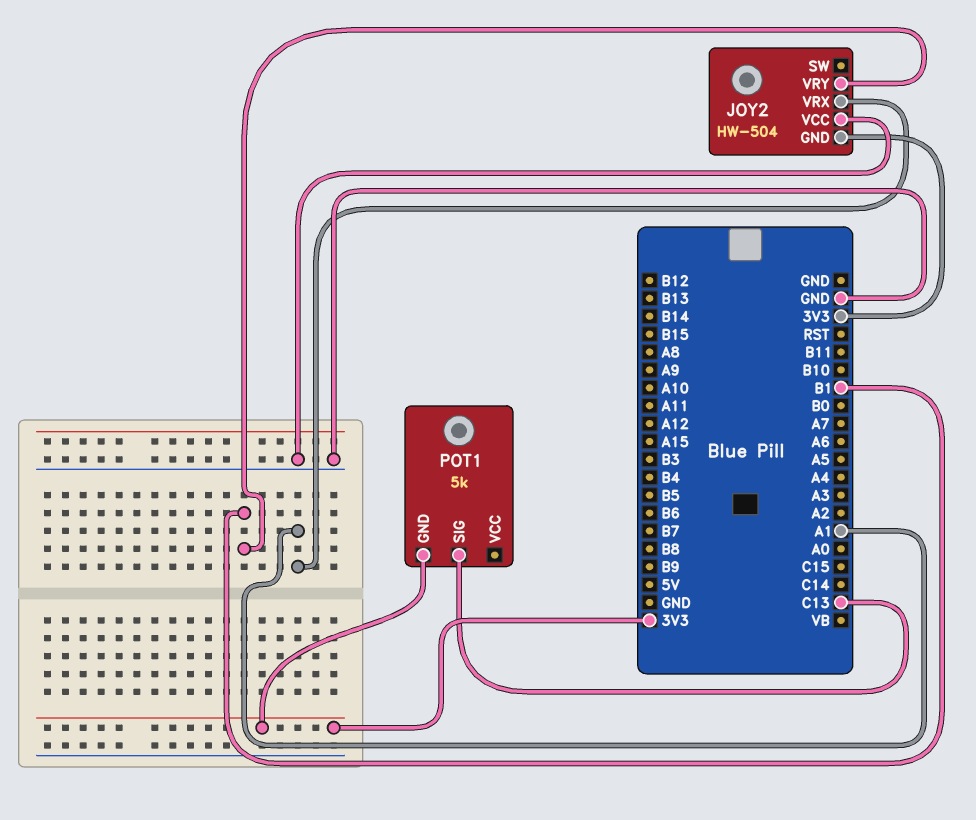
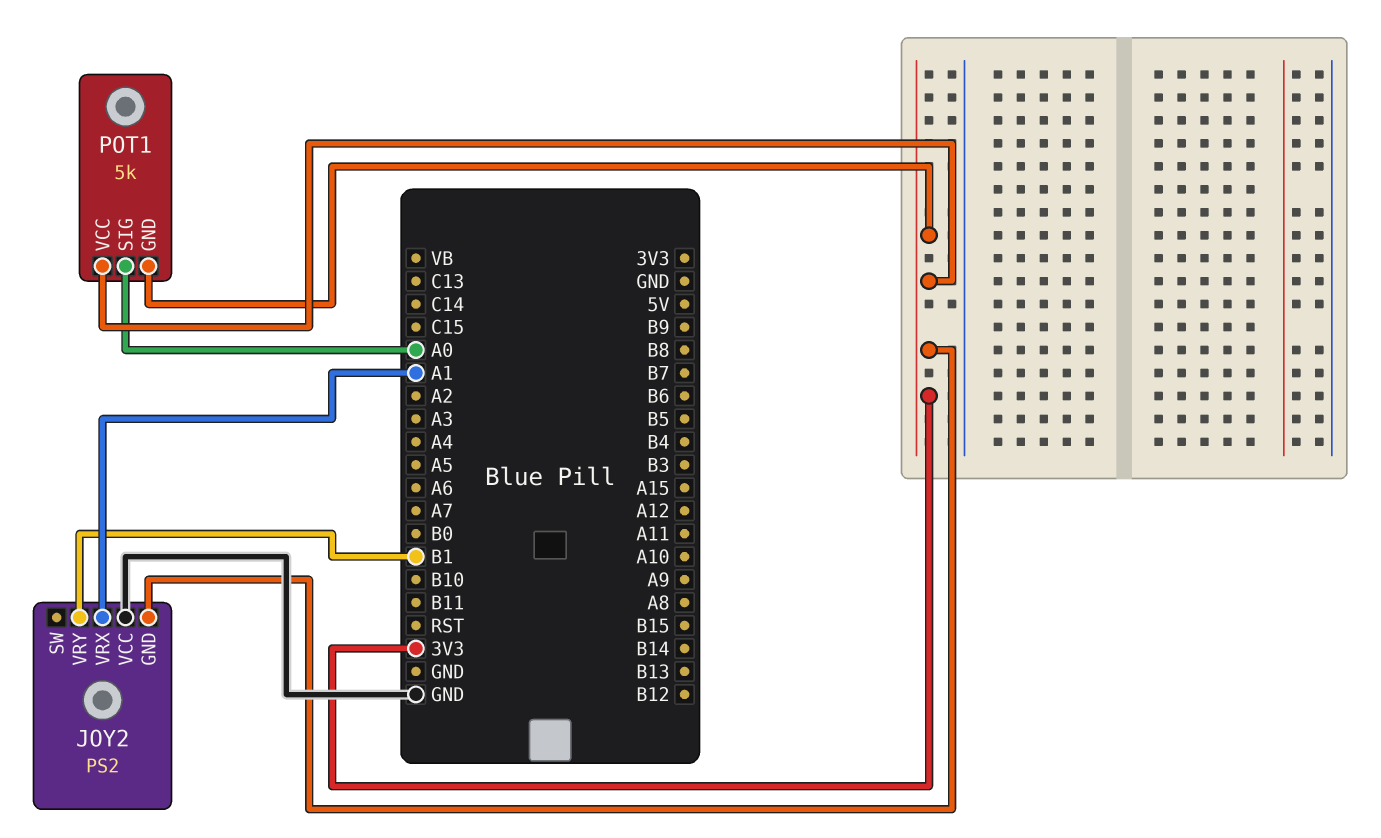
JOY2: HW-504 -> PS2
POT1 pin SIG: C13 -> A0
POT1 pin VCC: none -> 3V3

